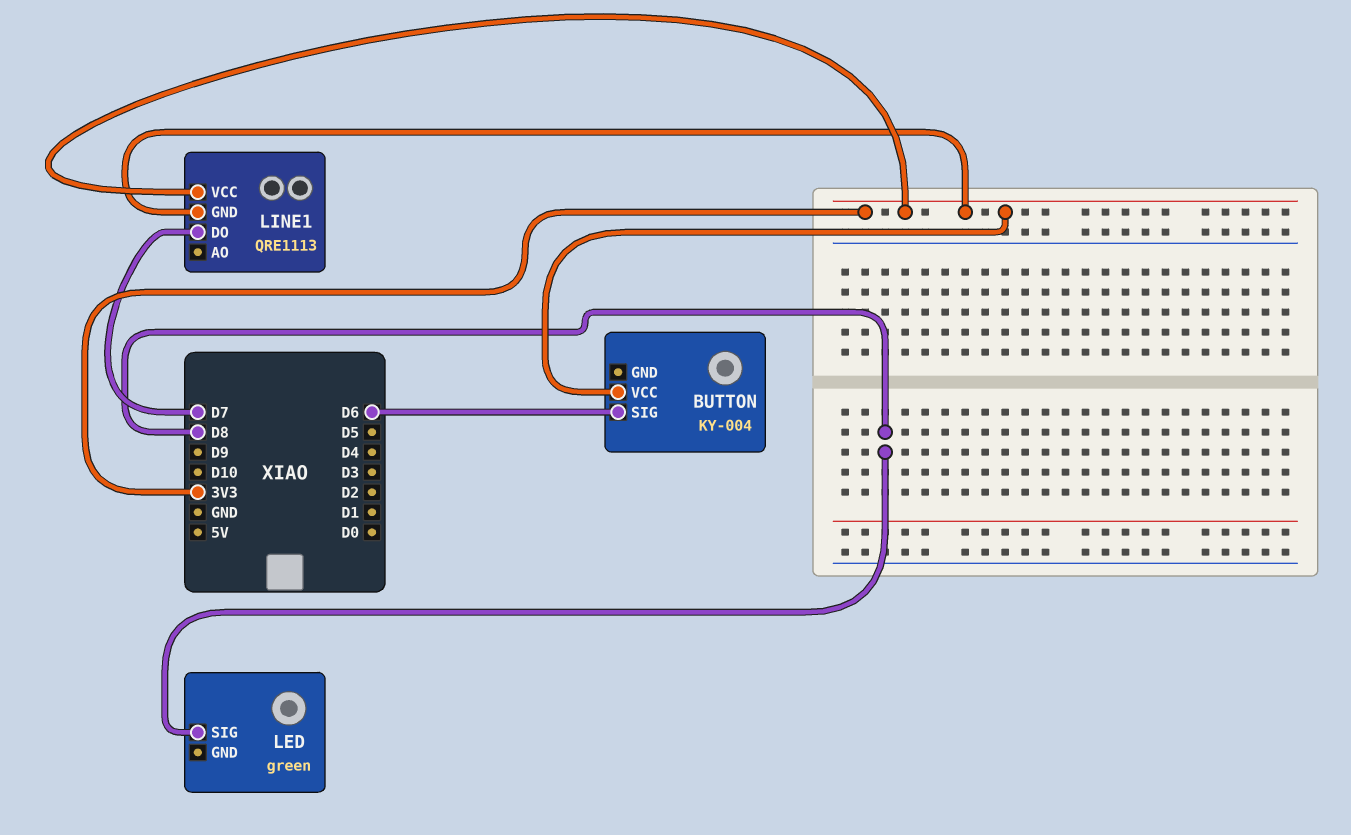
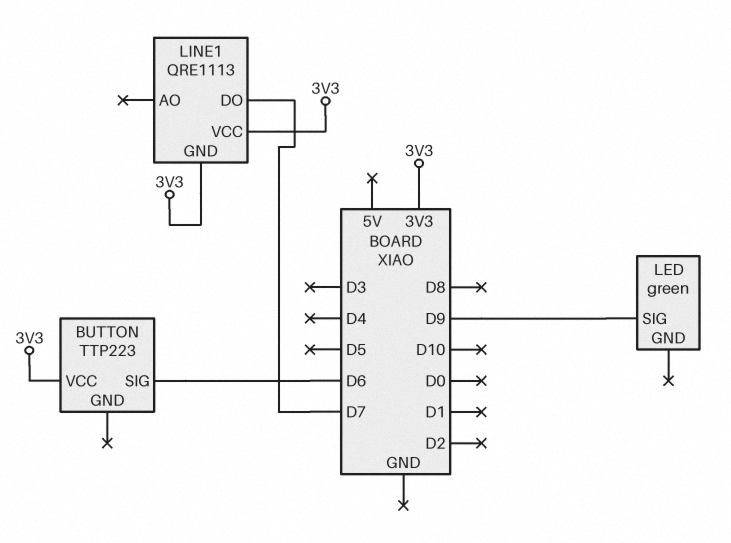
BUTTON: KY-004 -> TTP223
LED pin SIG: D8 -> D9

